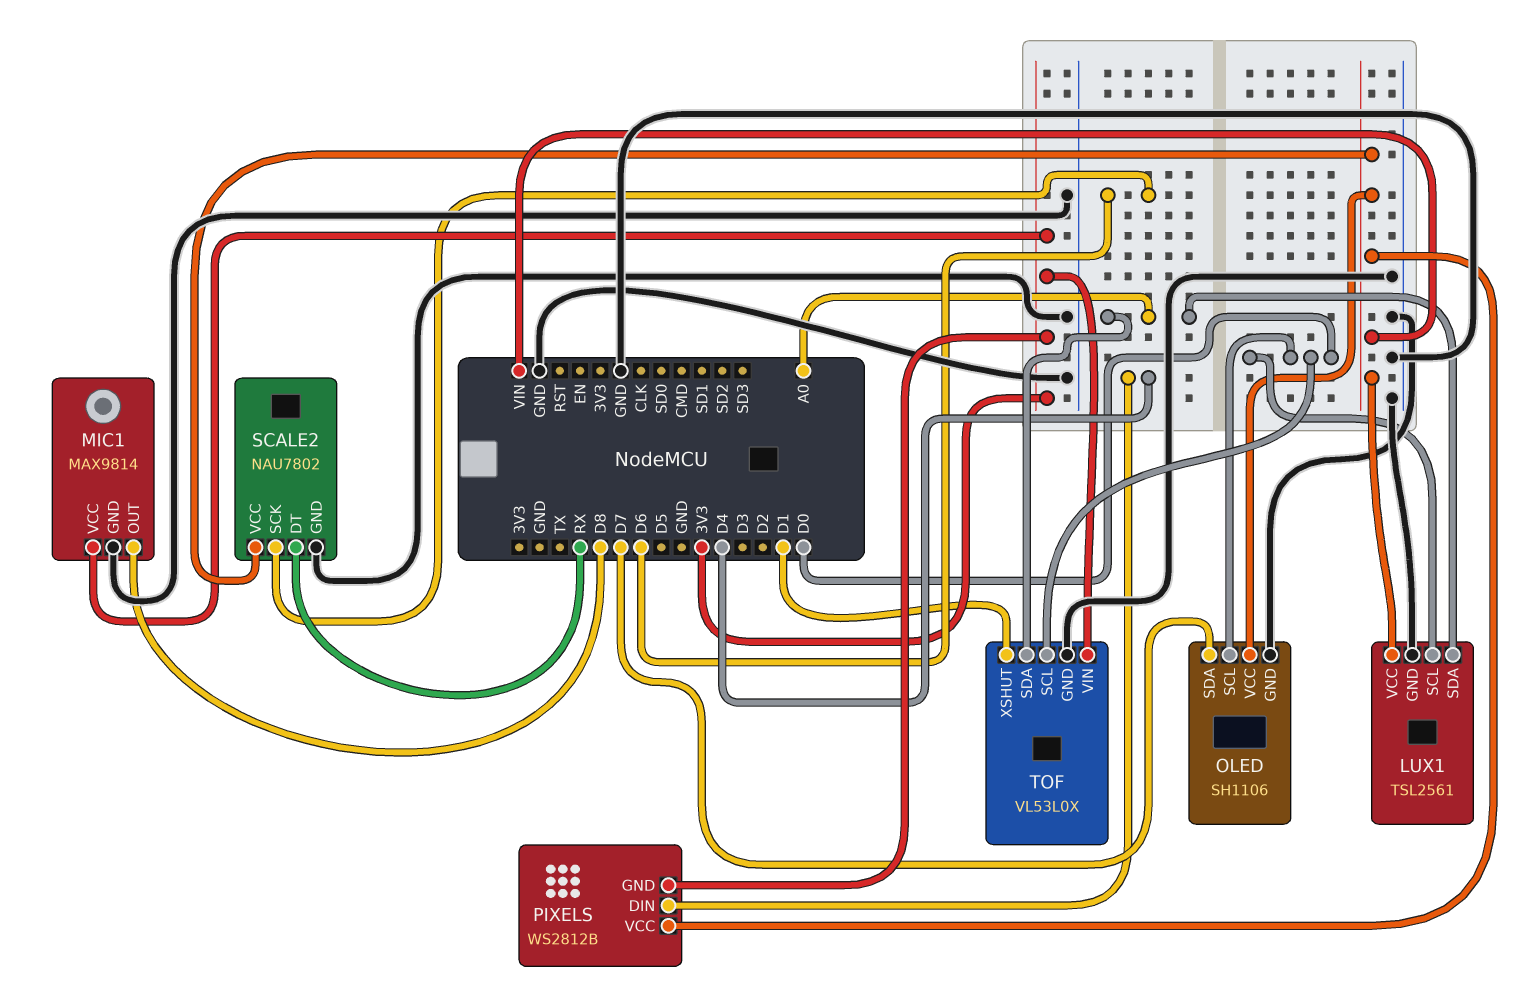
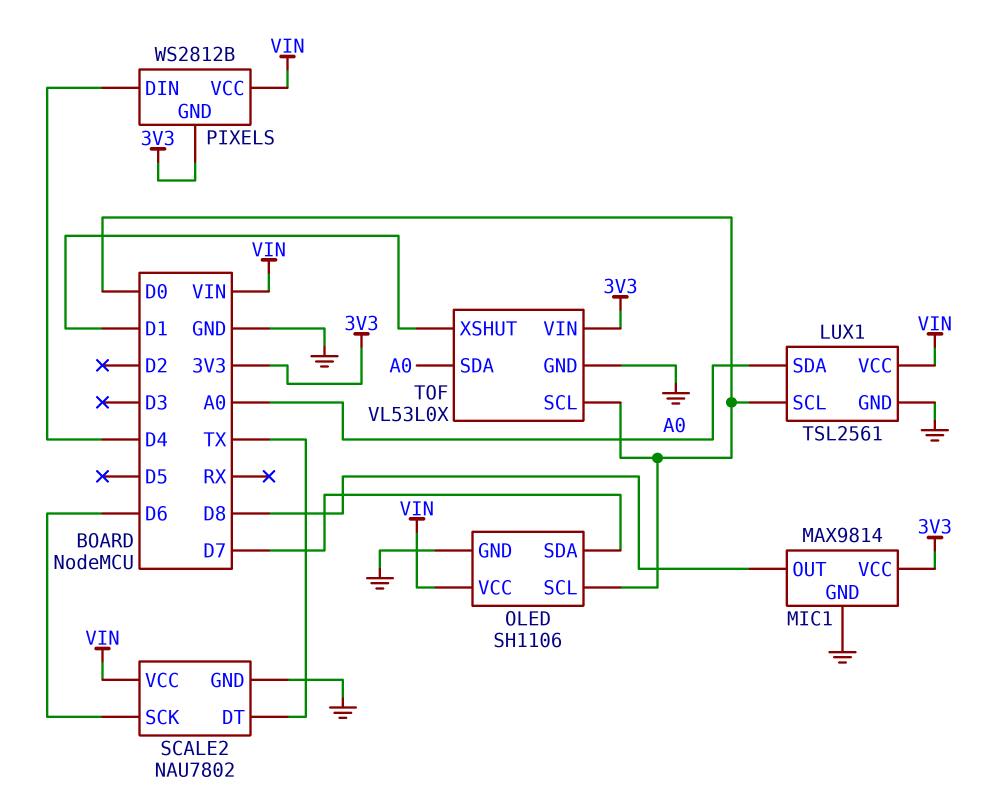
SCALE2 pin DT: RX -> TX

